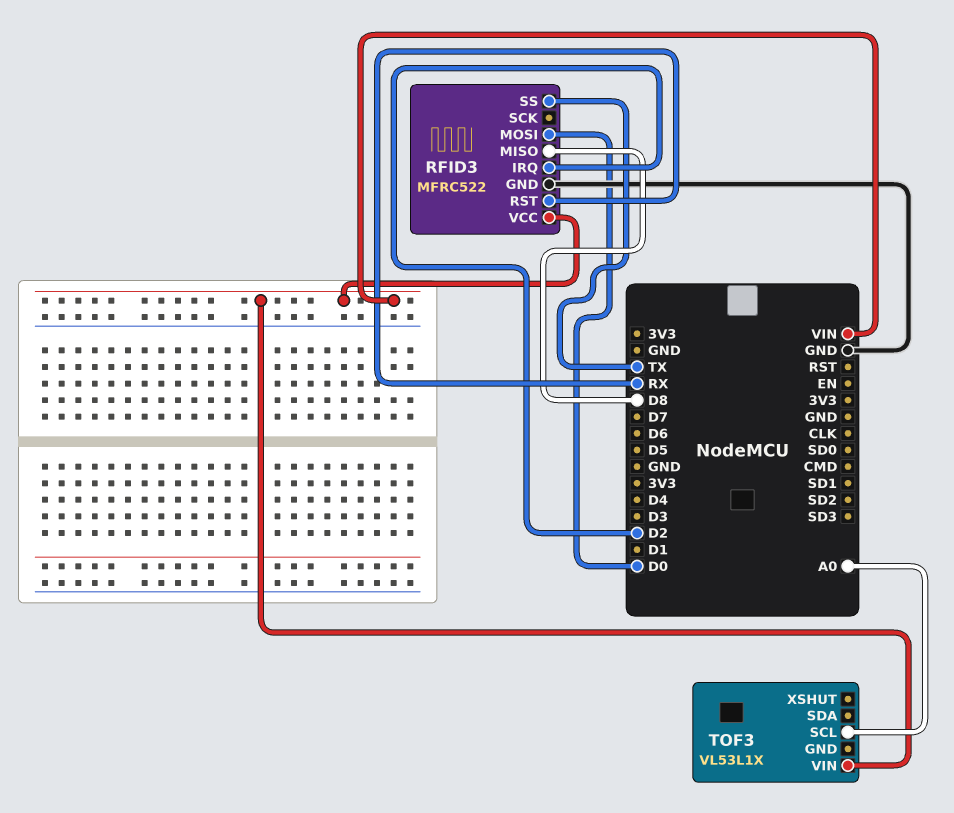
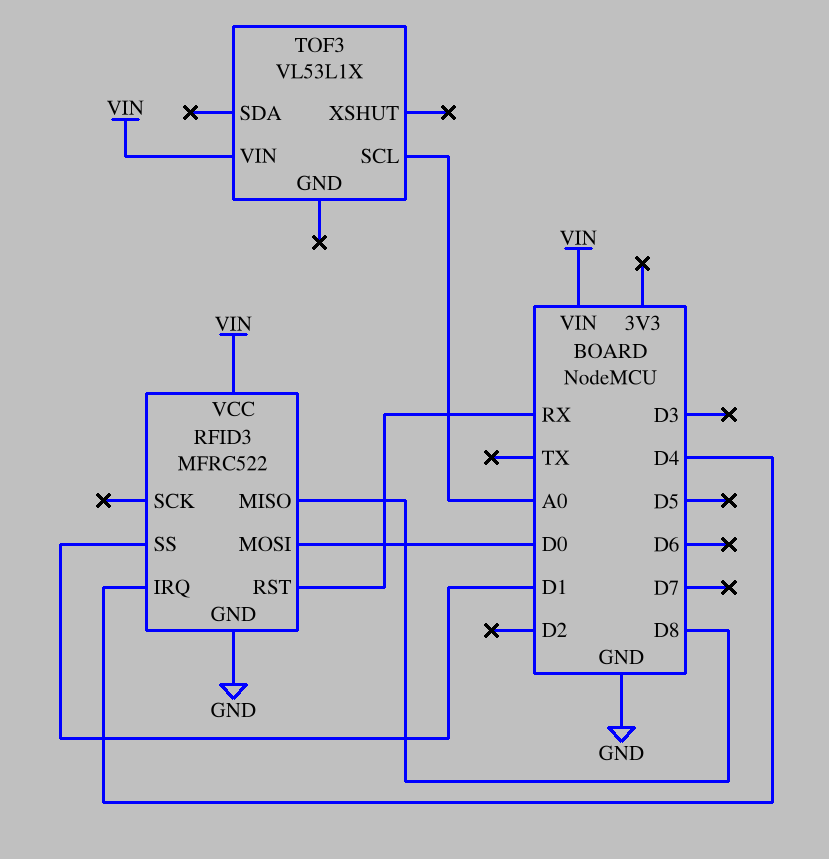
RFID3 pin IRQ: D2 -> D4
RFID3 pin SS: TX -> D1

